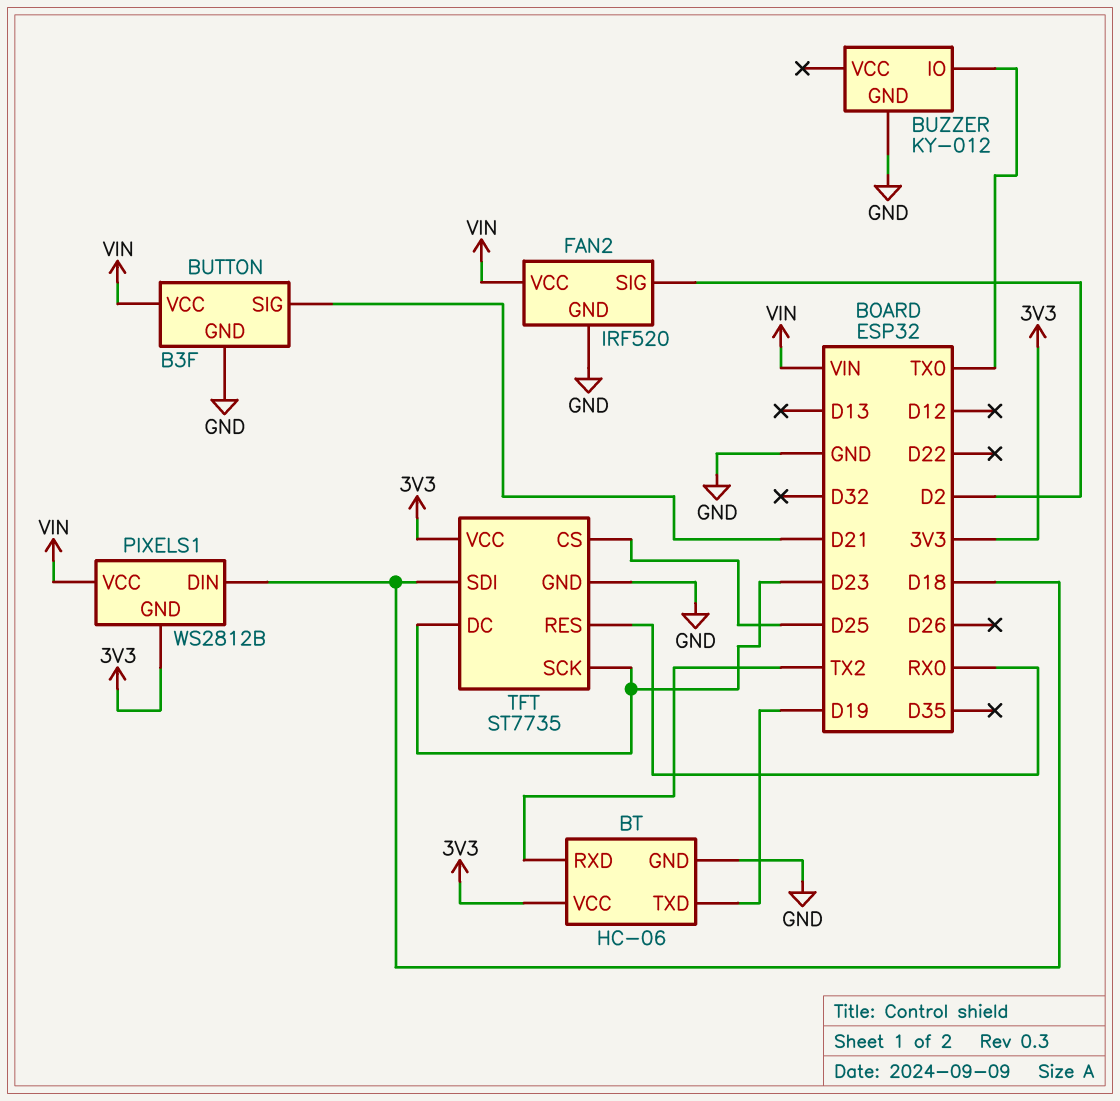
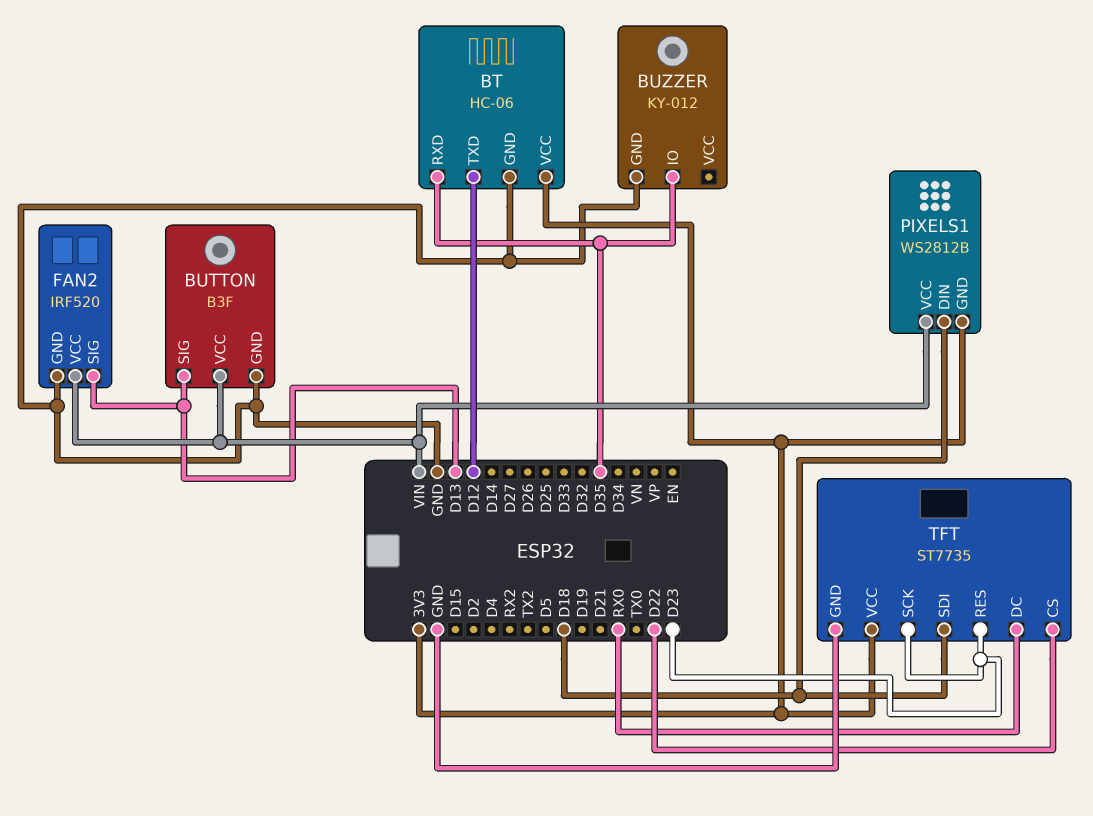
BT pin RXD: TX2 -> D35
BT pin TXD: D19 -> D12
BUTTON pin SIG: D21 -> D13
BUZZER pin IO: TX0 -> D35
FAN2 pin SIG: D2 -> D13
TFT pin CS: D25 -> D22
TFT pin DC: D23 -> RX0
TFT pin RES: RX0 -> D23

